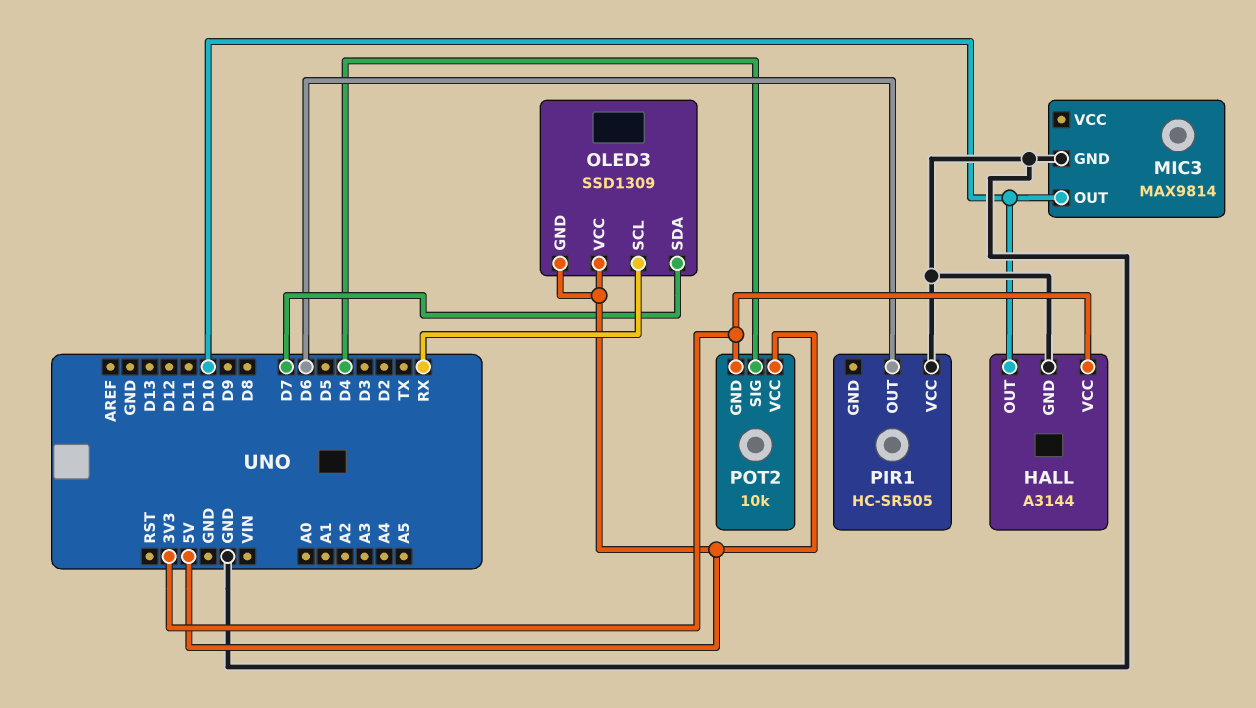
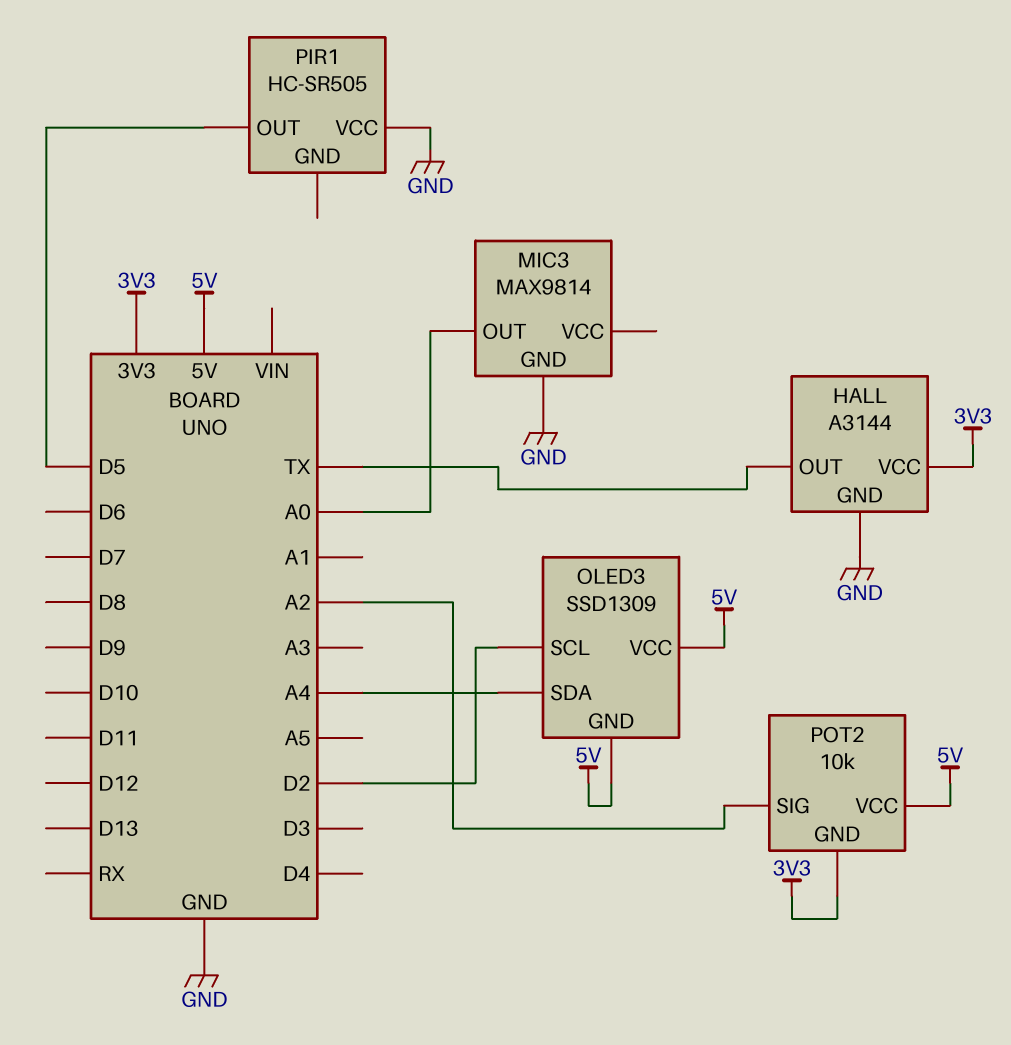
HALL pin OUT: D10 -> TX
MIC3 pin OUT: D10 -> A0
OLED3 pin SCL: RX -> D2
OLED3 pin SDA: D7 -> A4
PIR1 pin OUT: D6 -> D5
POT2 pin SIG: D4 -> A2

